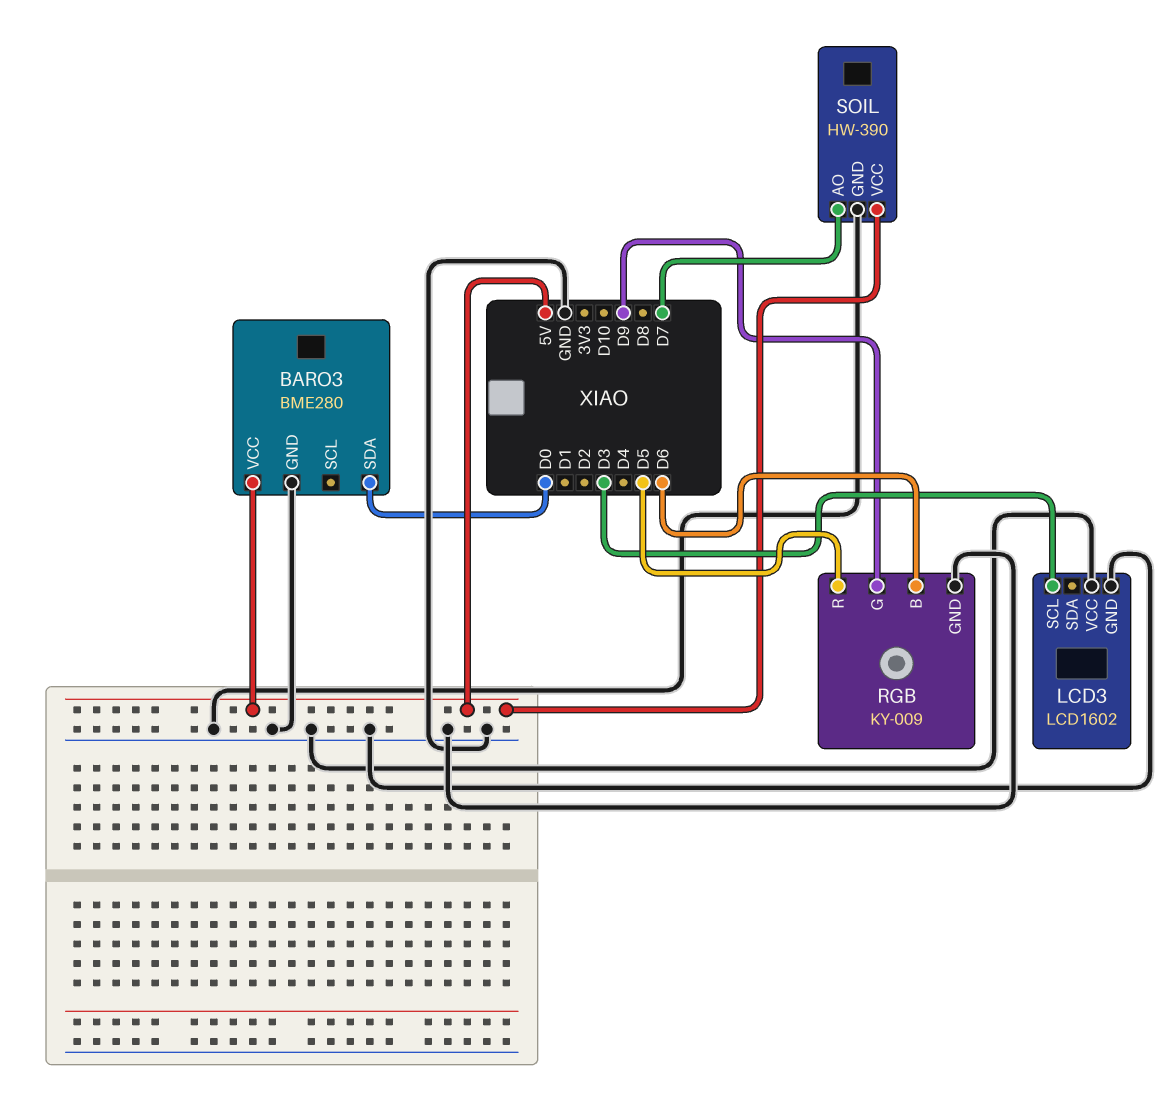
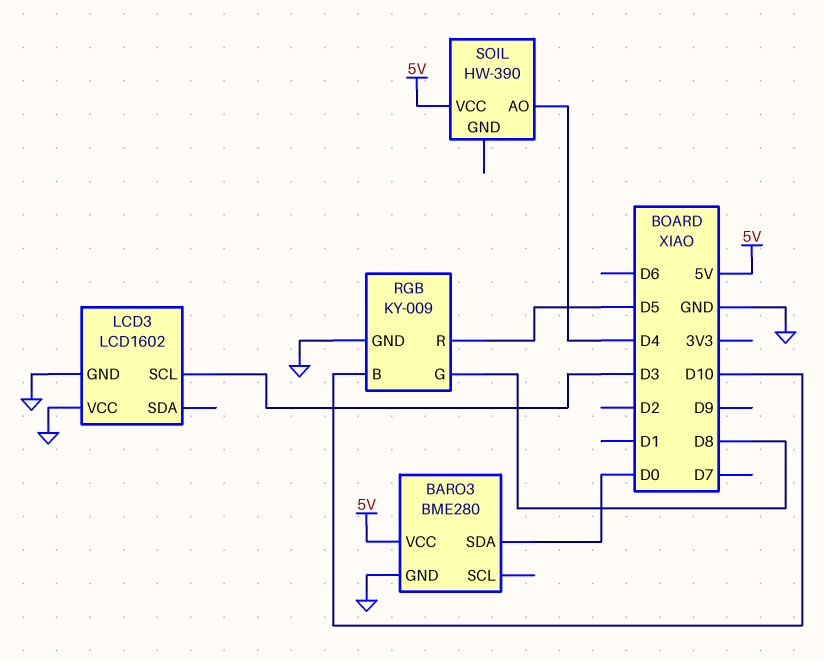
RGB pin B: D6 -> D10
RGB pin G: D9 -> D8
SOIL pin AO: D7 -> D4
SOIL pin GND: GND -> none

